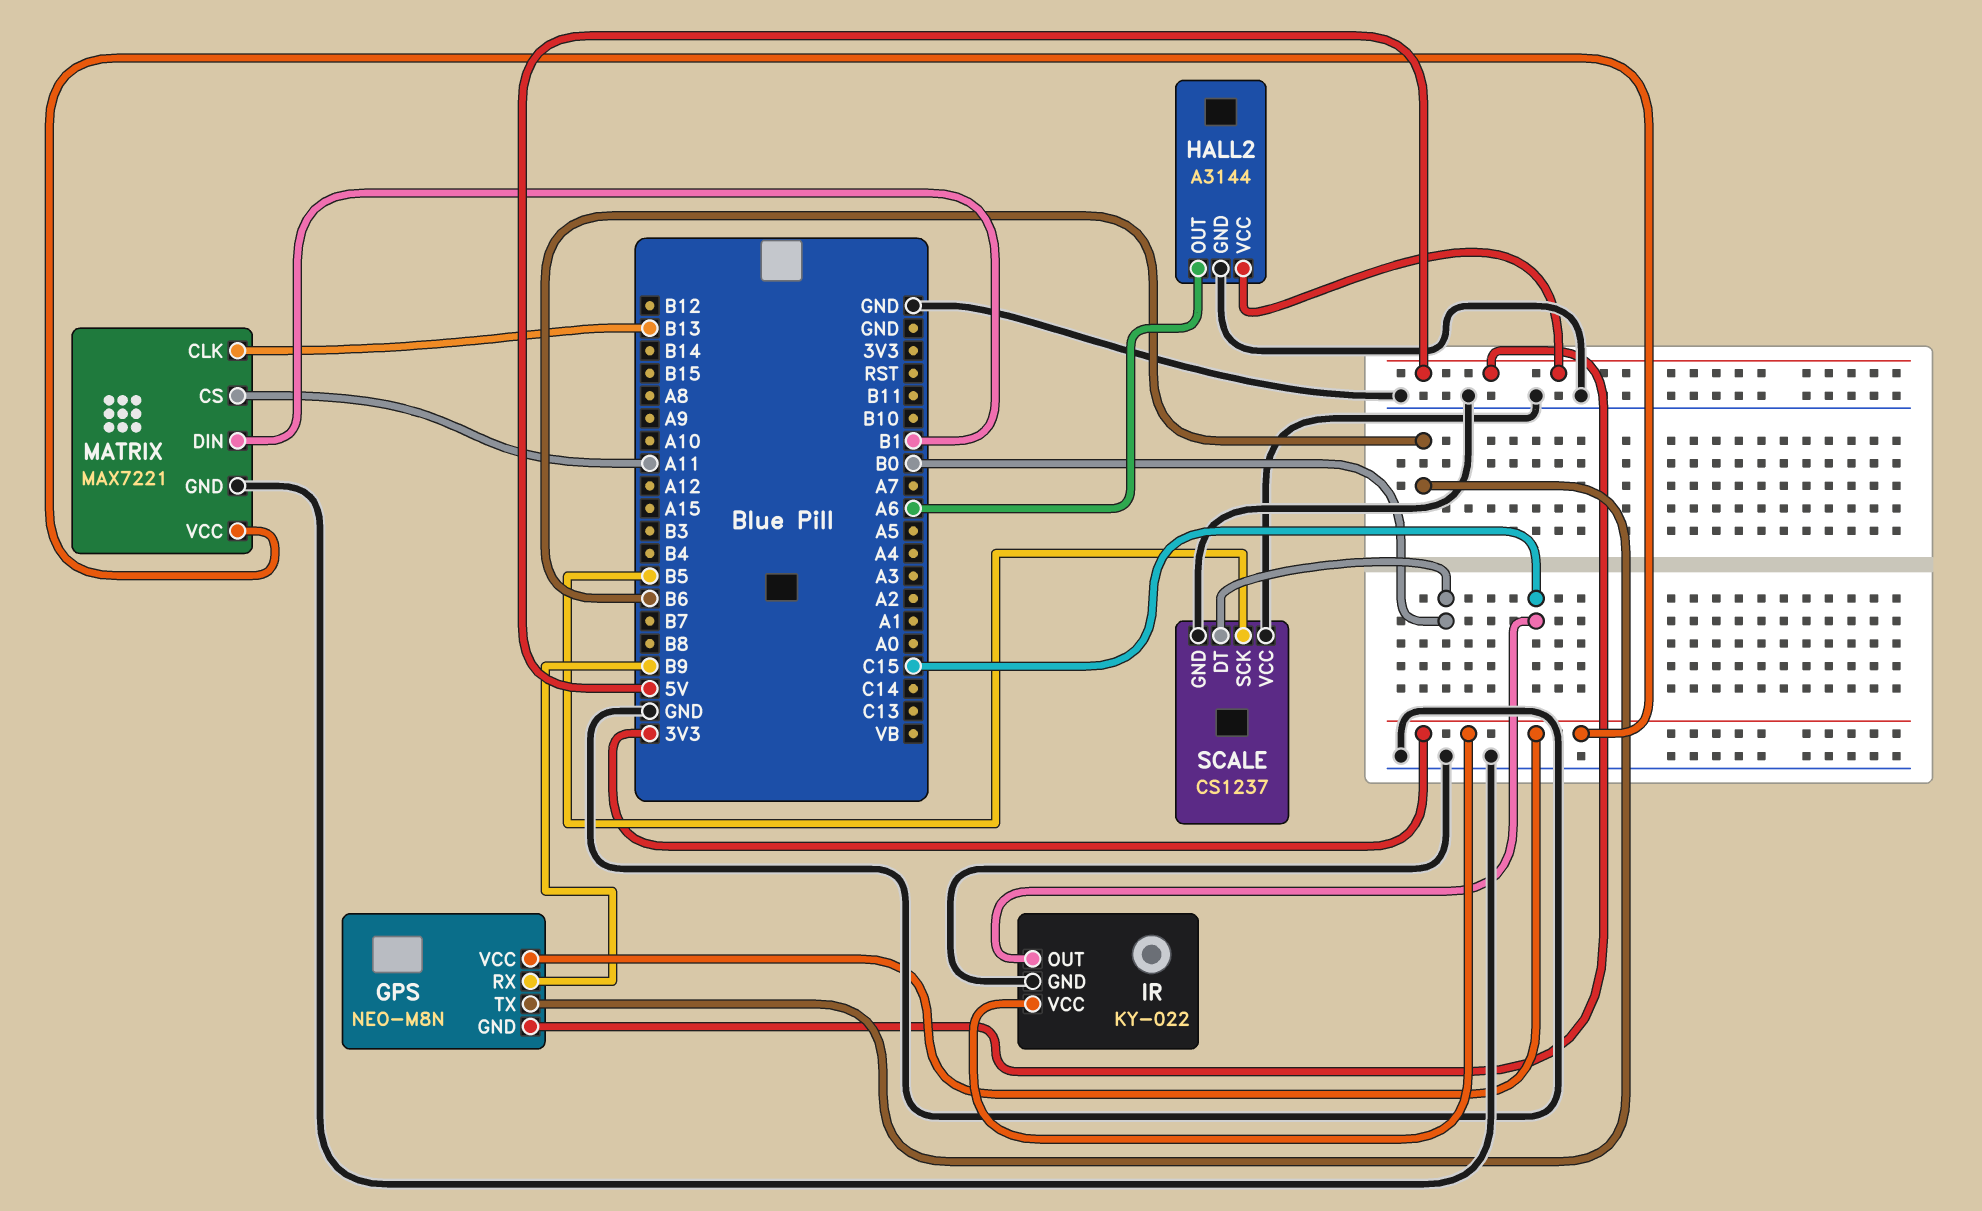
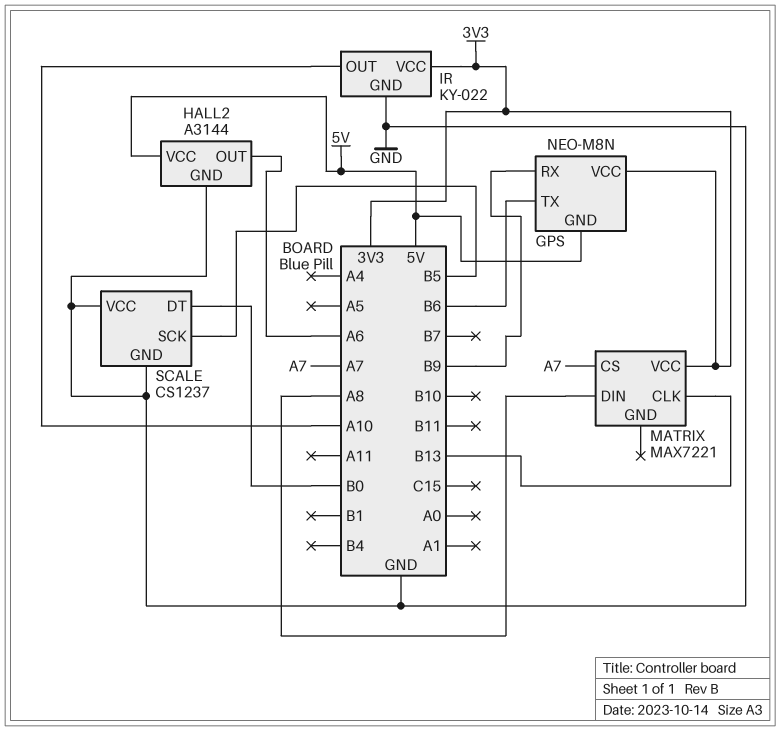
IR pin OUT: C15 -> A10
MATRIX pin CS: A11 -> A7
MATRIX pin DIN: B1 -> A8
MATRIX pin GND: GND -> none

